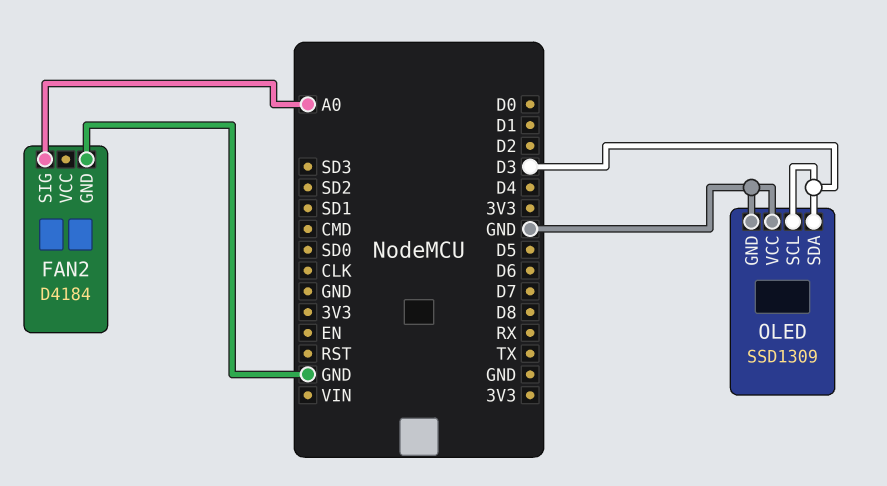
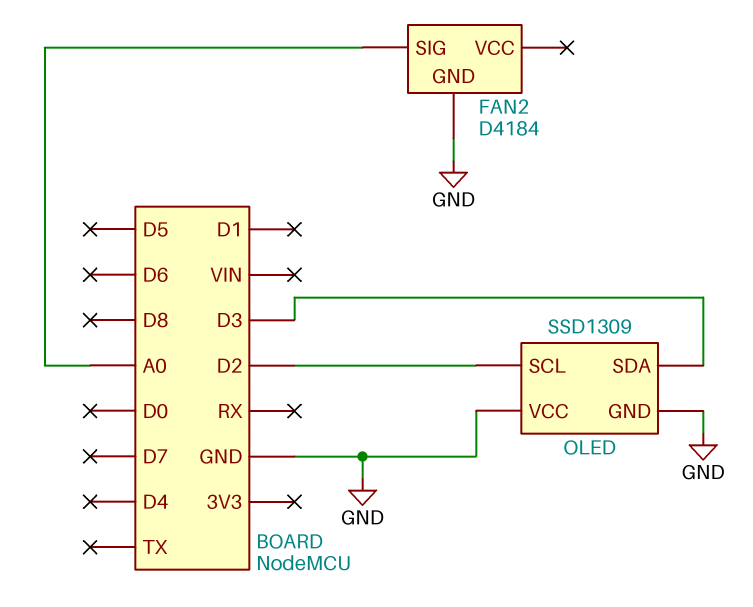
OLED pin SCL: D3 -> D2

